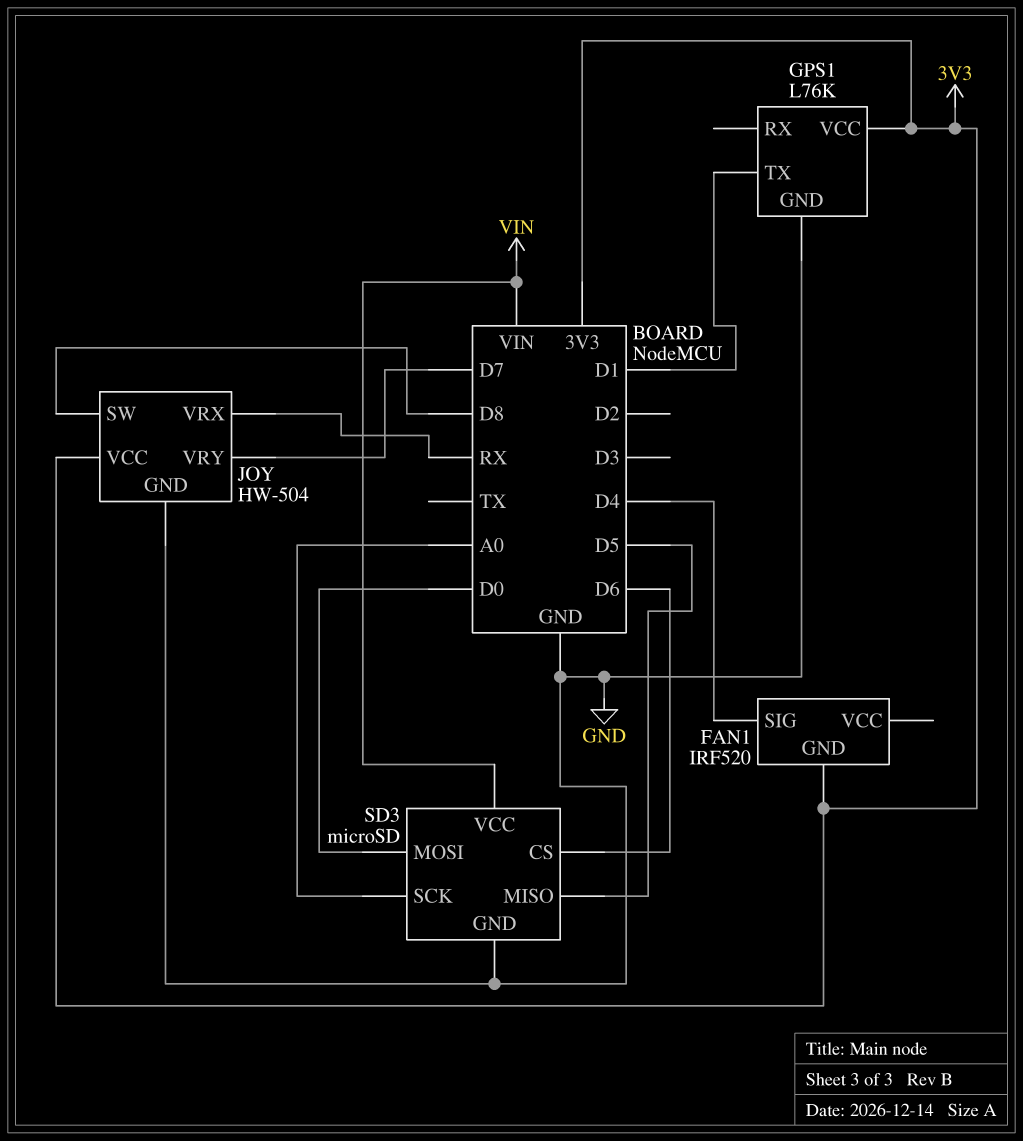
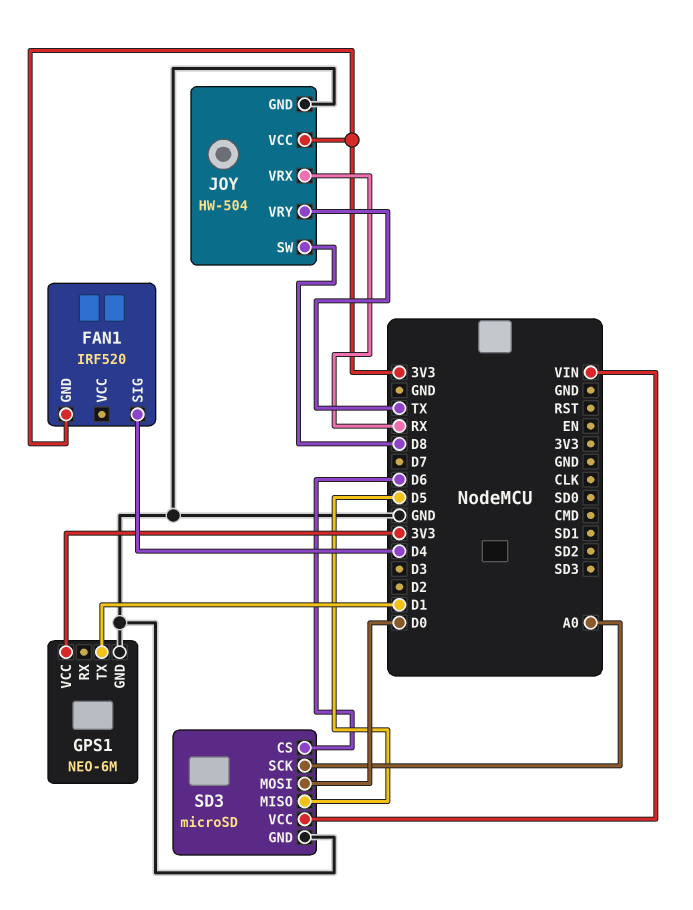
GPS1: L76K -> NEO-6M
JOY pin VRY: D7 -> TX

